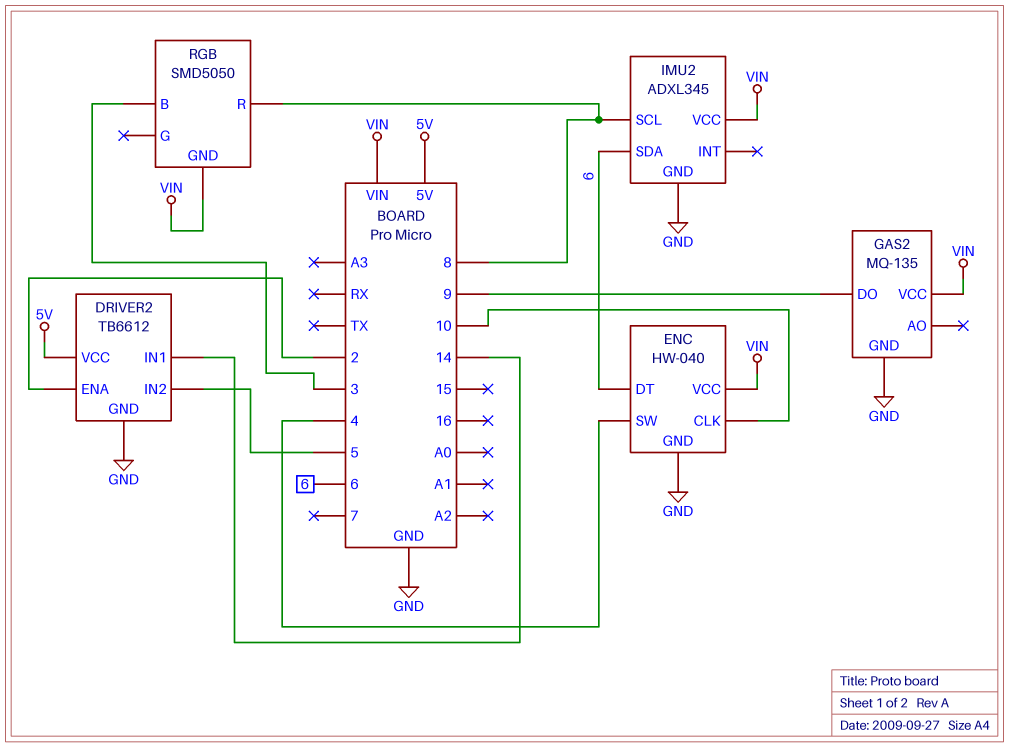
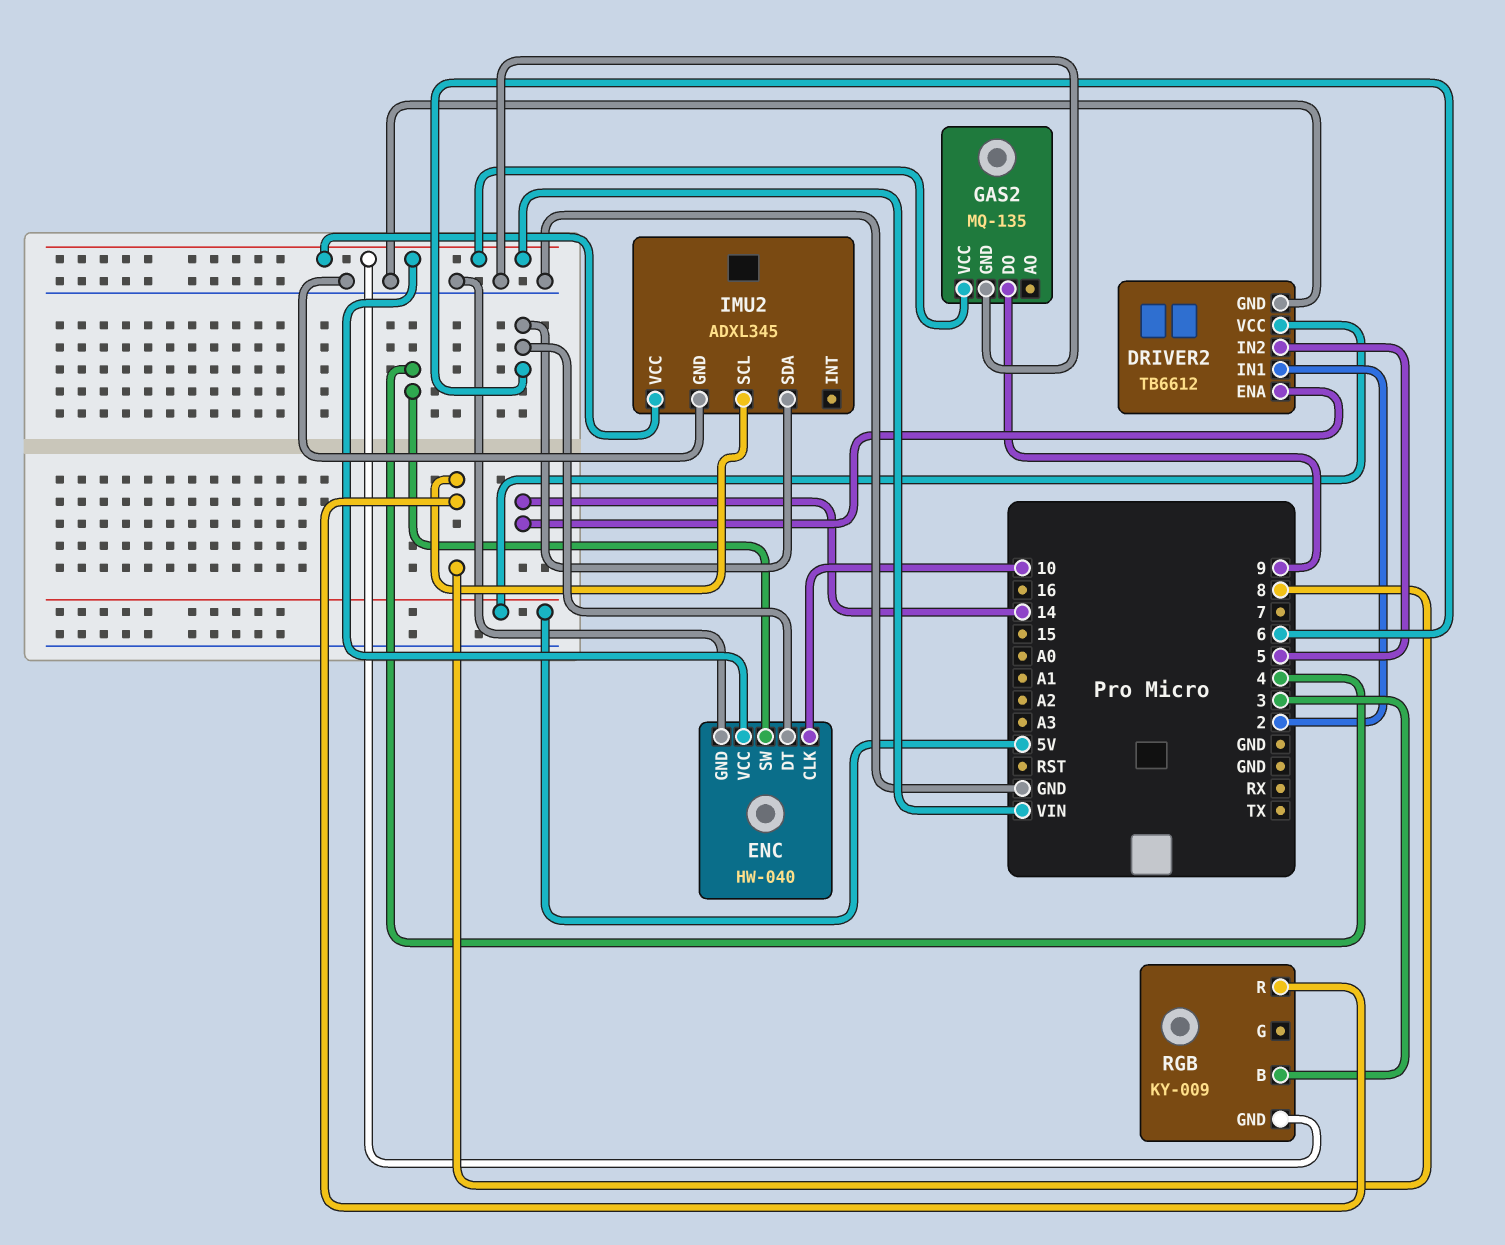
DRIVER2 pin ENA: 2 -> 14
DRIVER2 pin IN1: 14 -> 2
RGB: SMD5050 -> KY-009

